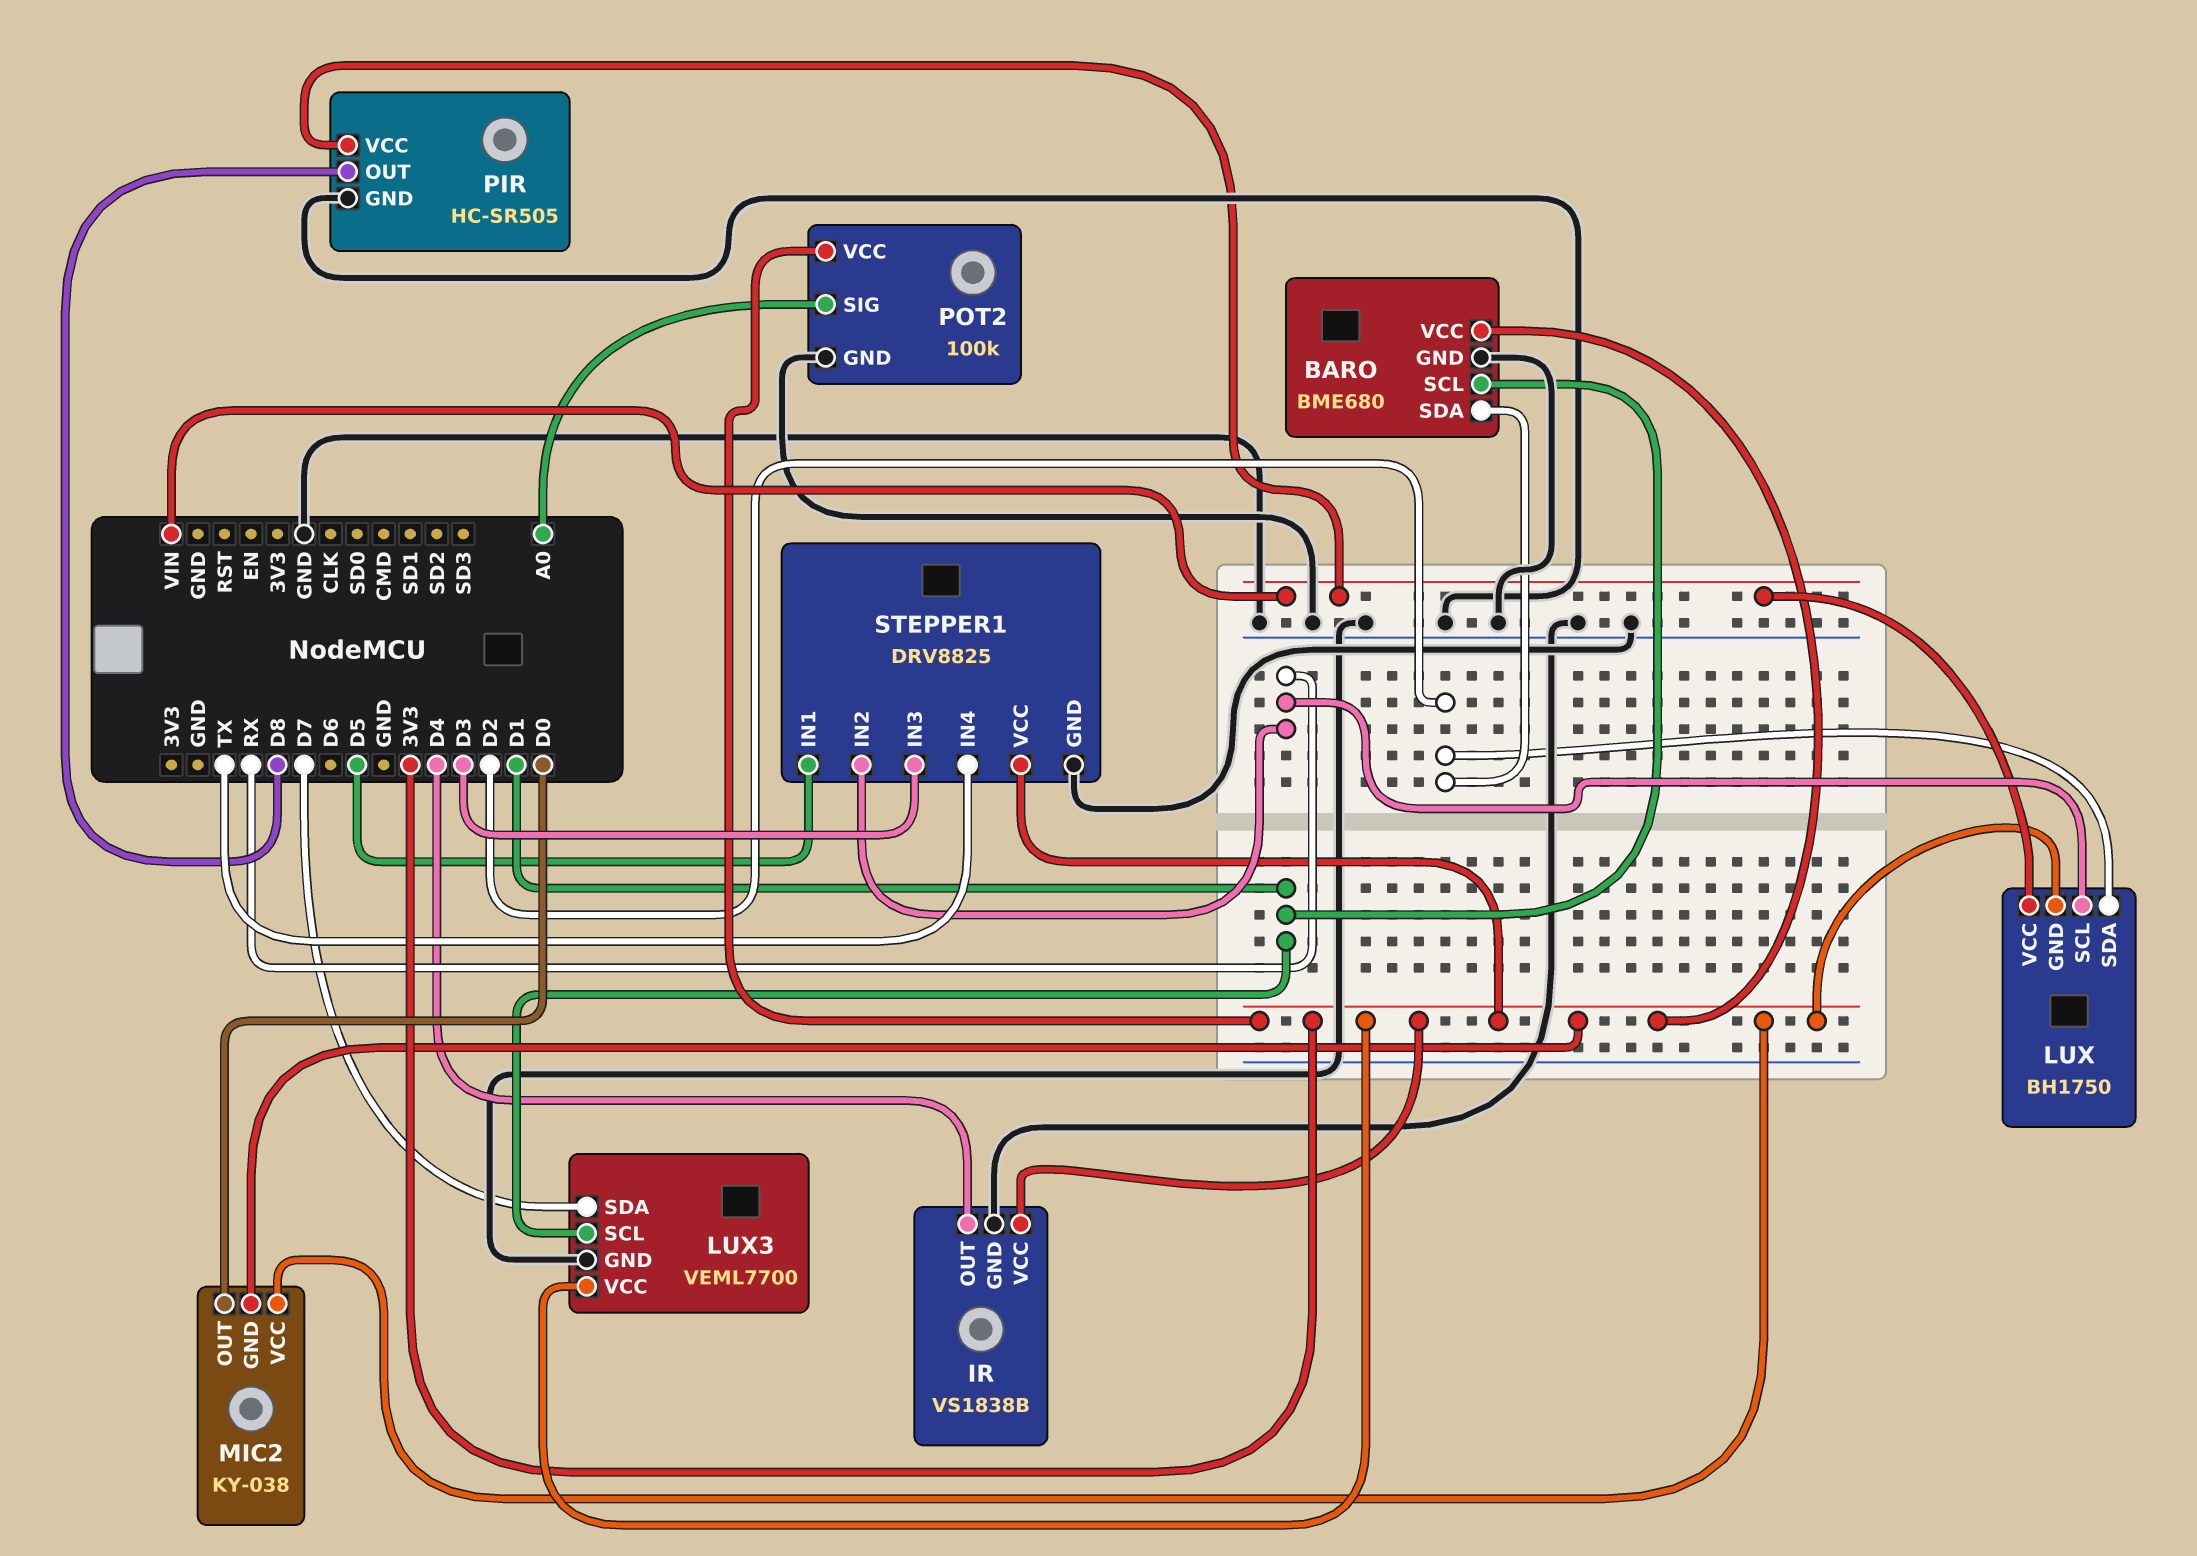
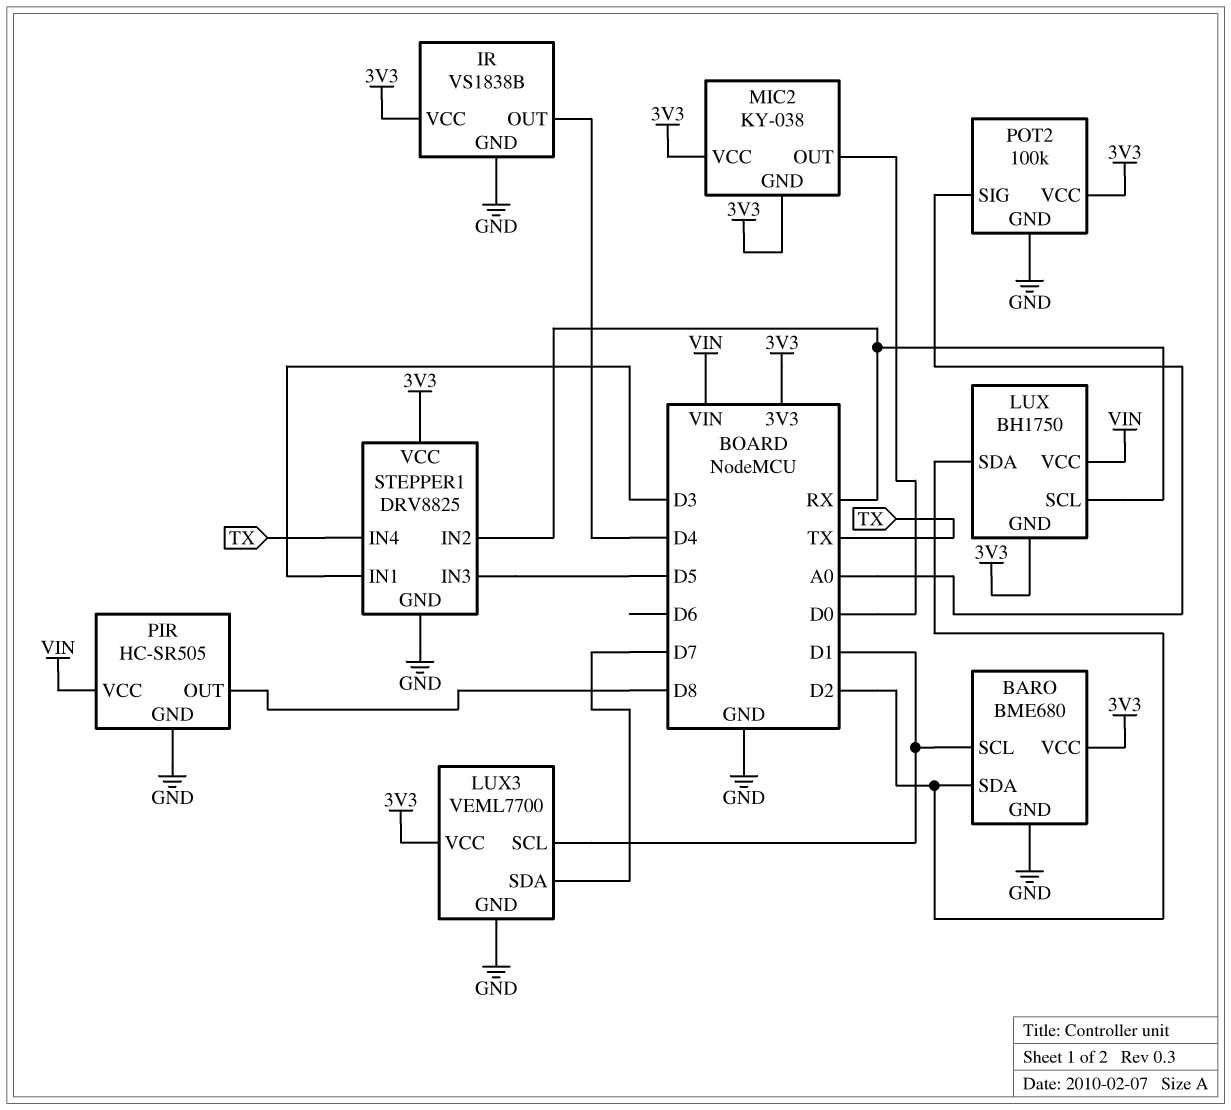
STEPPER1 pin IN1: D5 -> D3
STEPPER1 pin IN3: D3 -> D5

